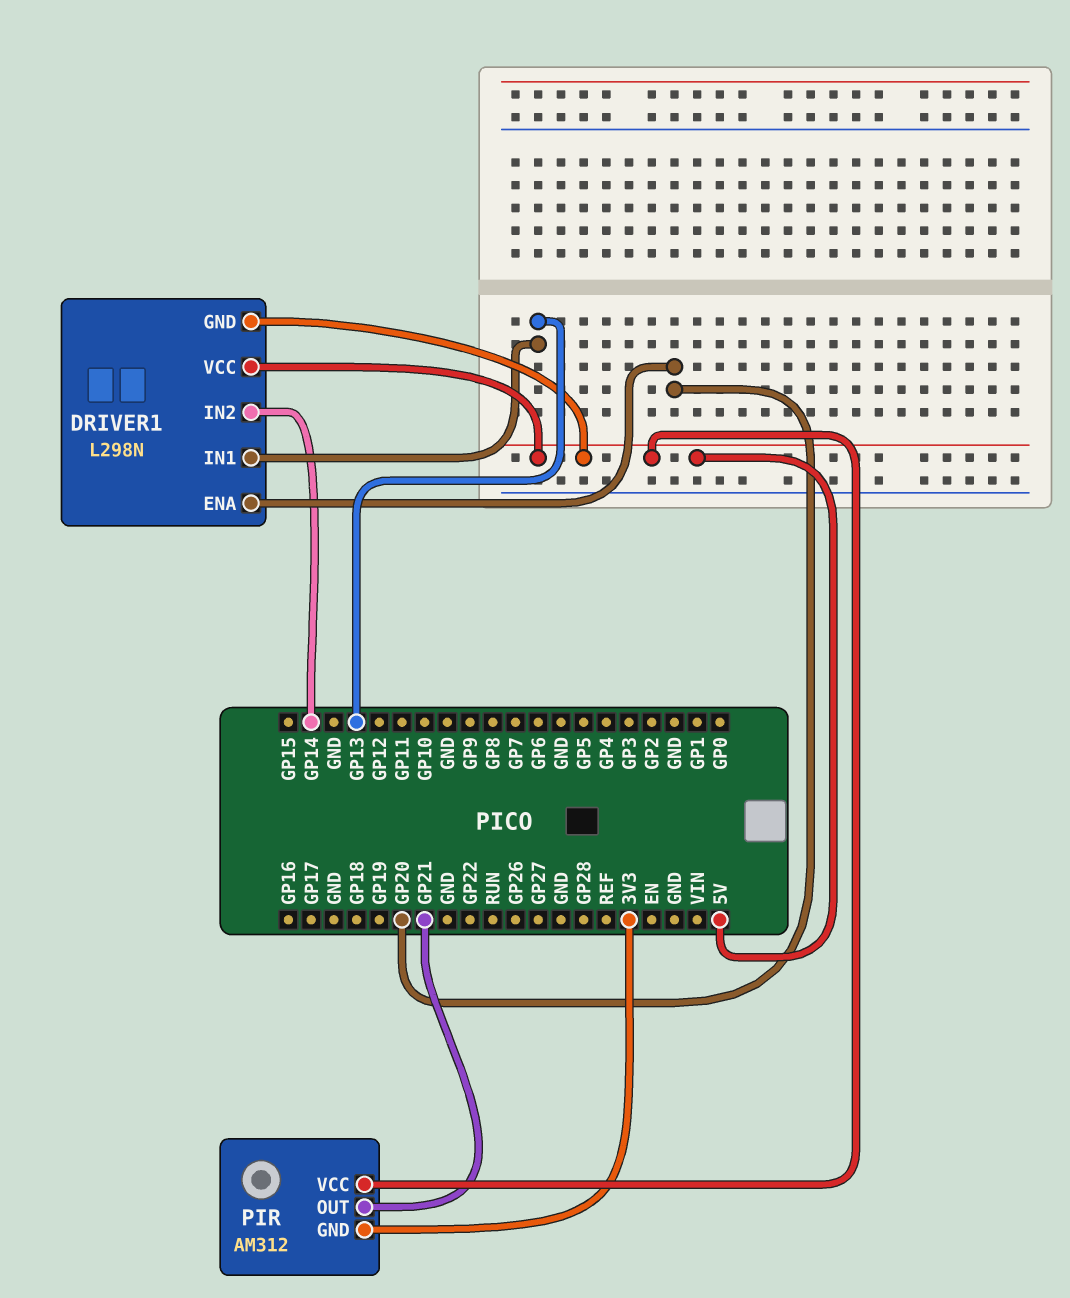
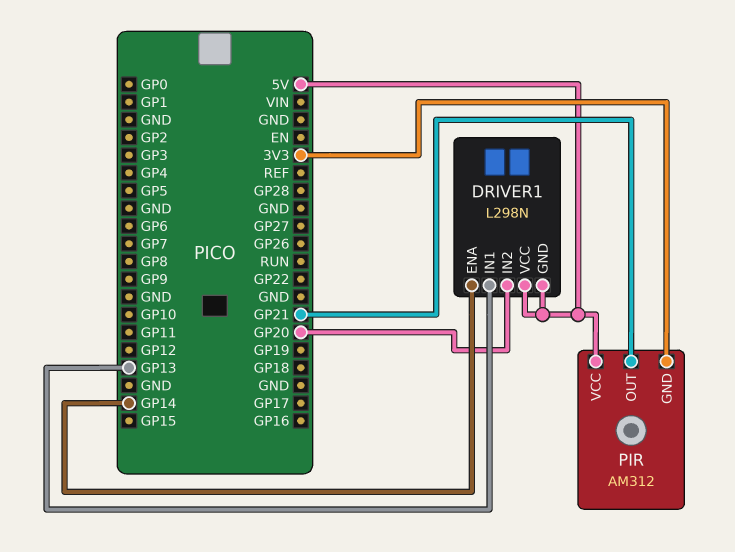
DRIVER1 pin ENA: GP20 -> GP14
DRIVER1 pin IN2: GP14 -> GP20

